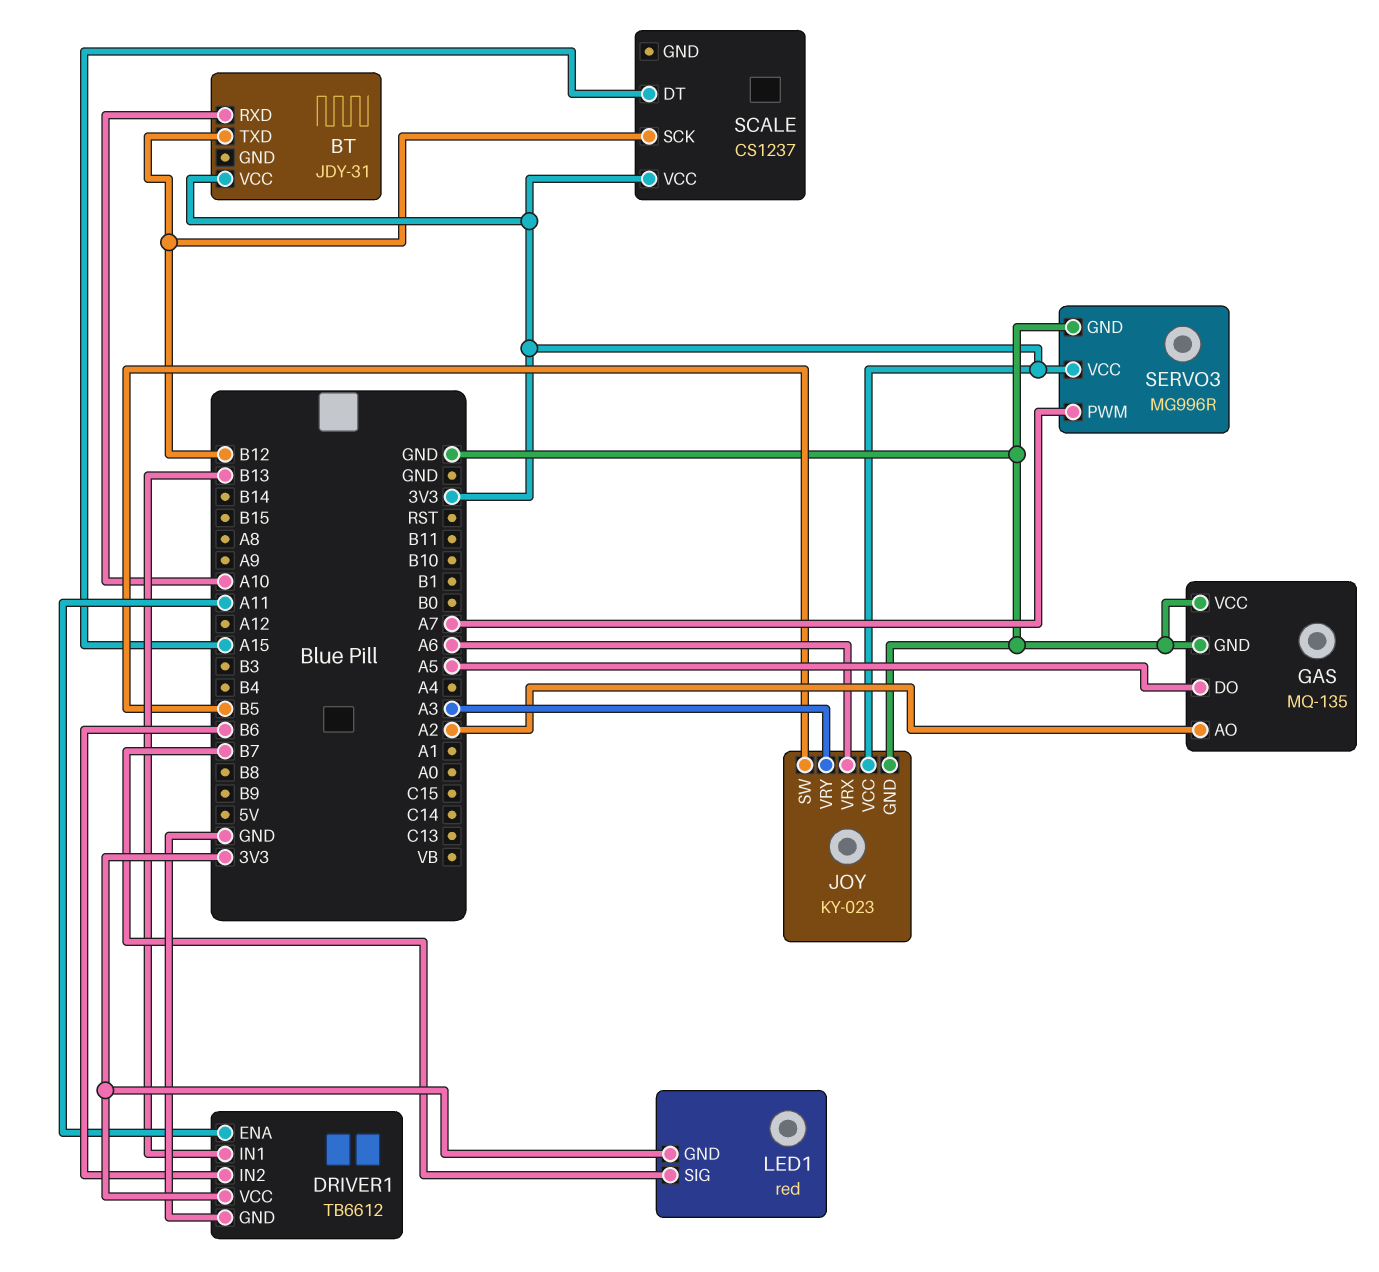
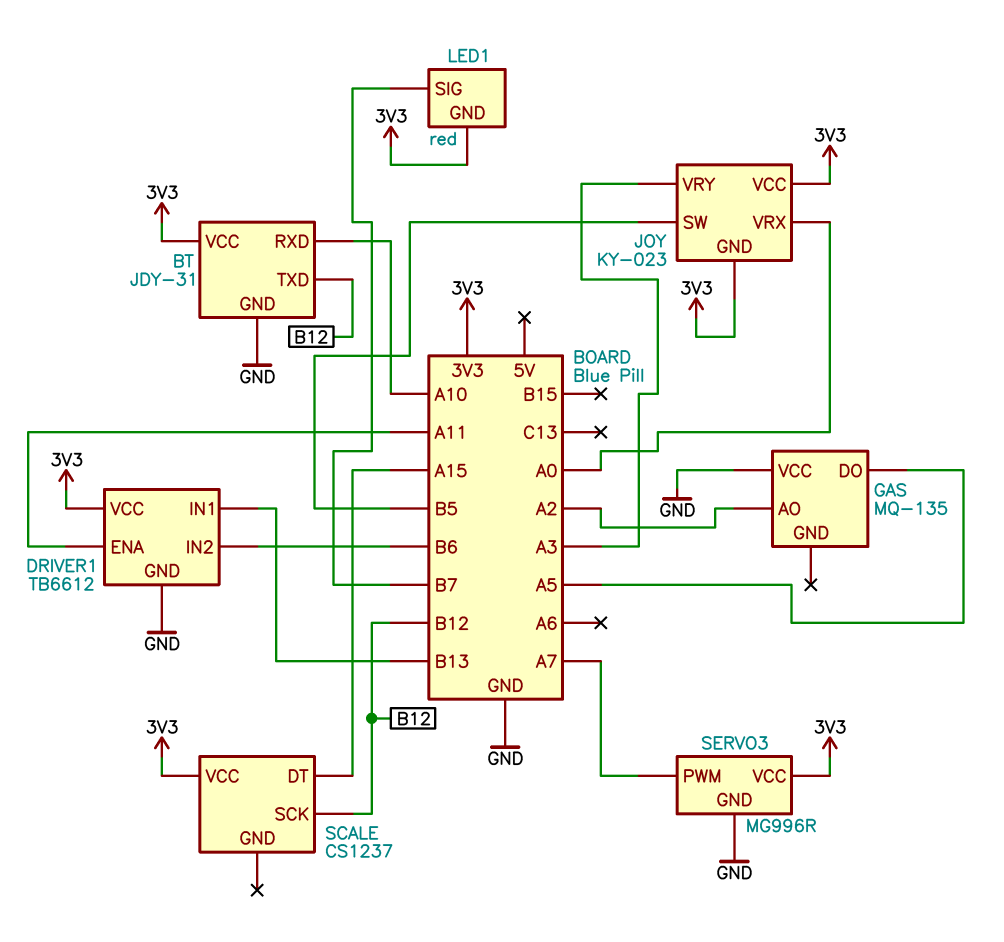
BT pin GND: none -> GND
GAS pin GND: GND -> none
JOY pin GND: GND -> 3V3
JOY pin VRX: A6 -> A0

